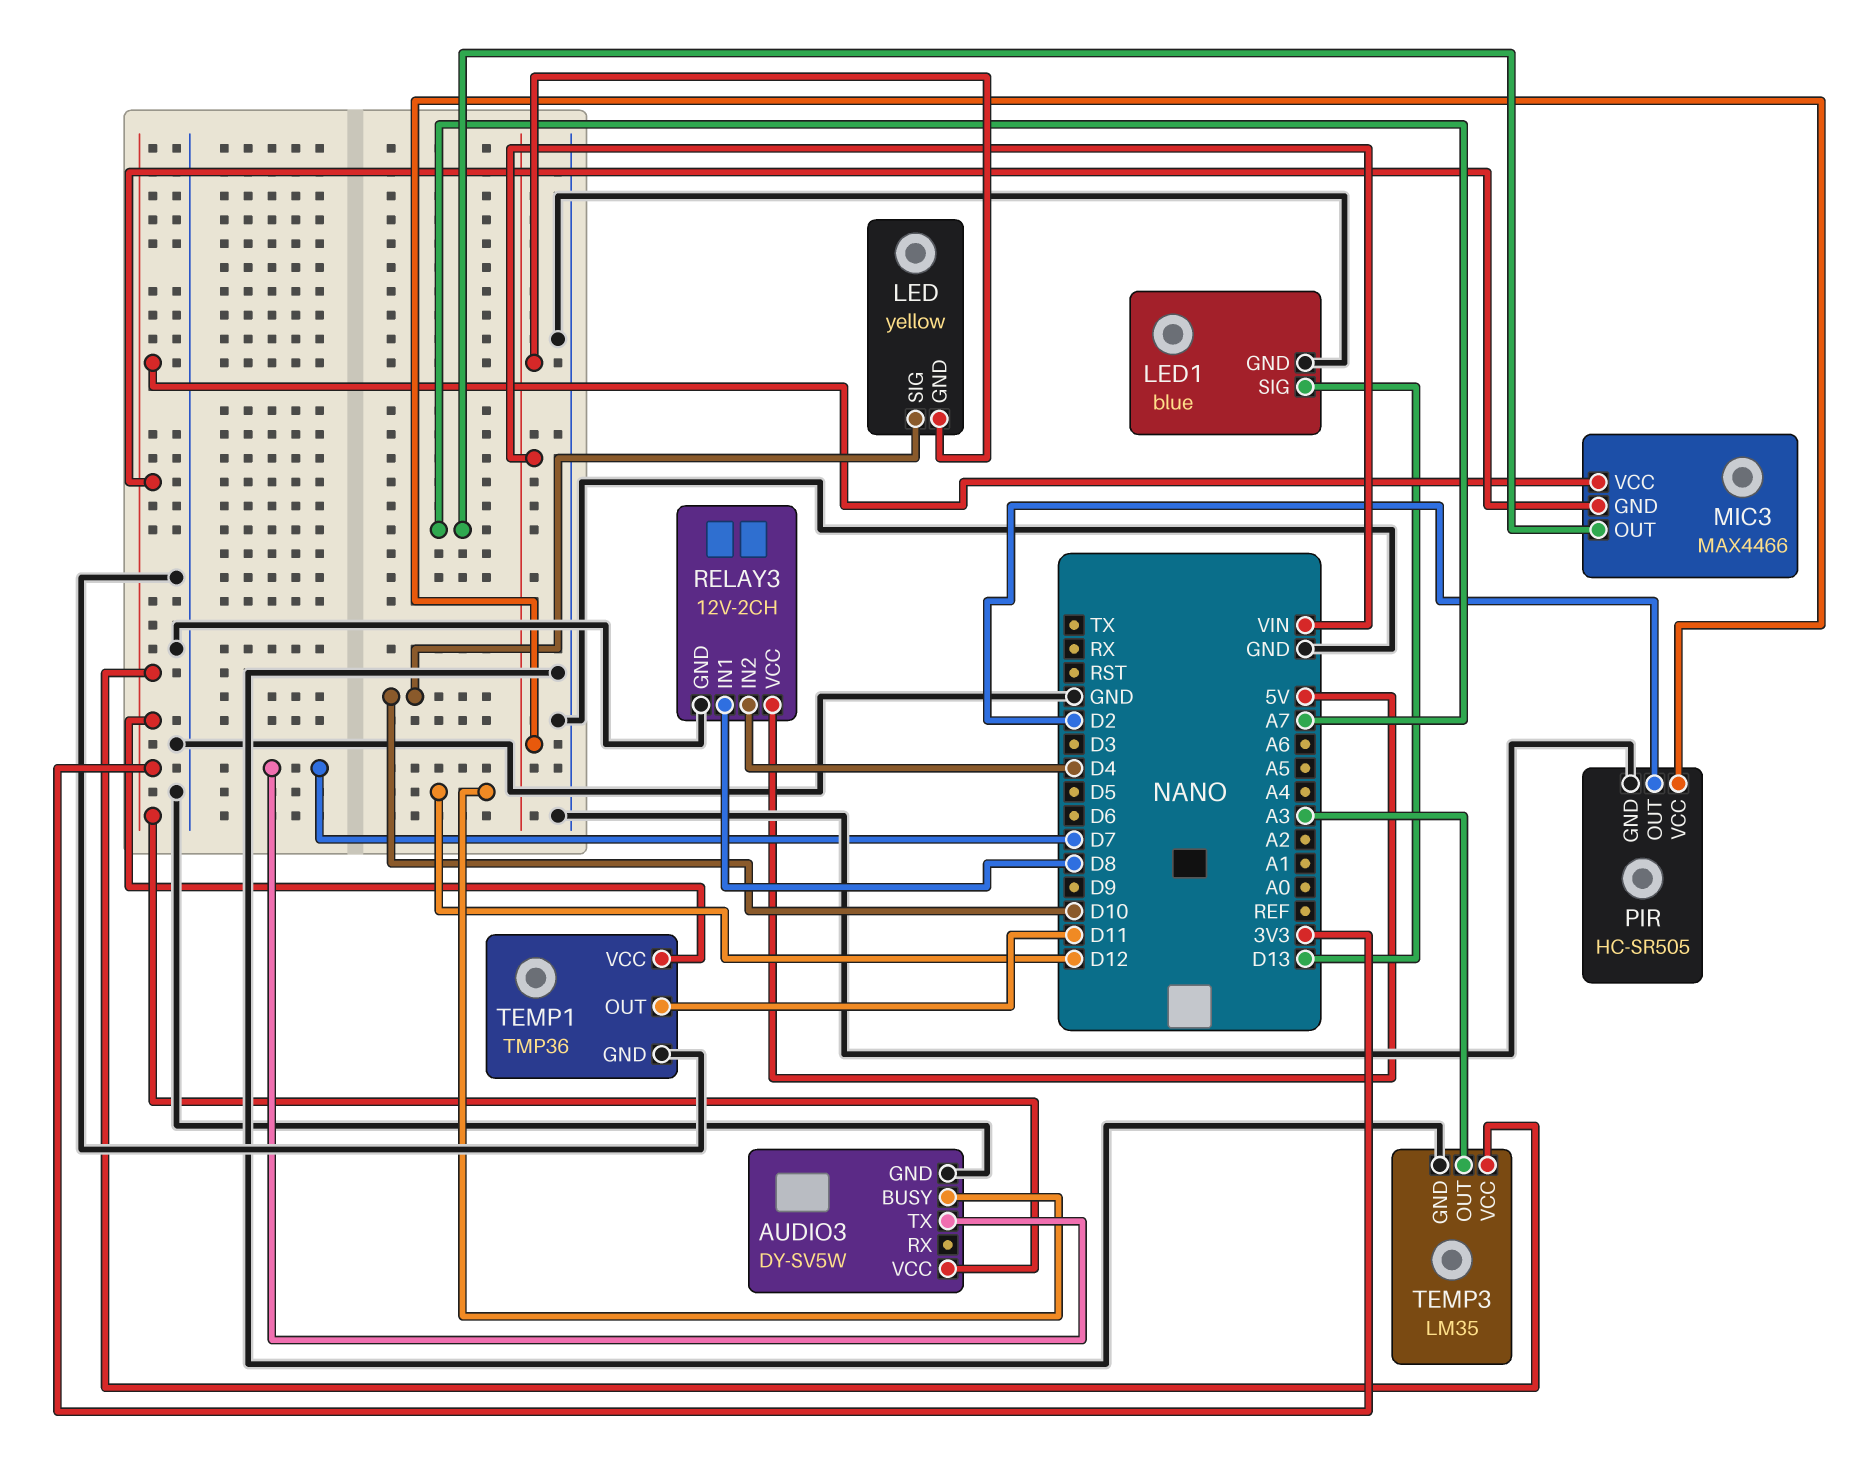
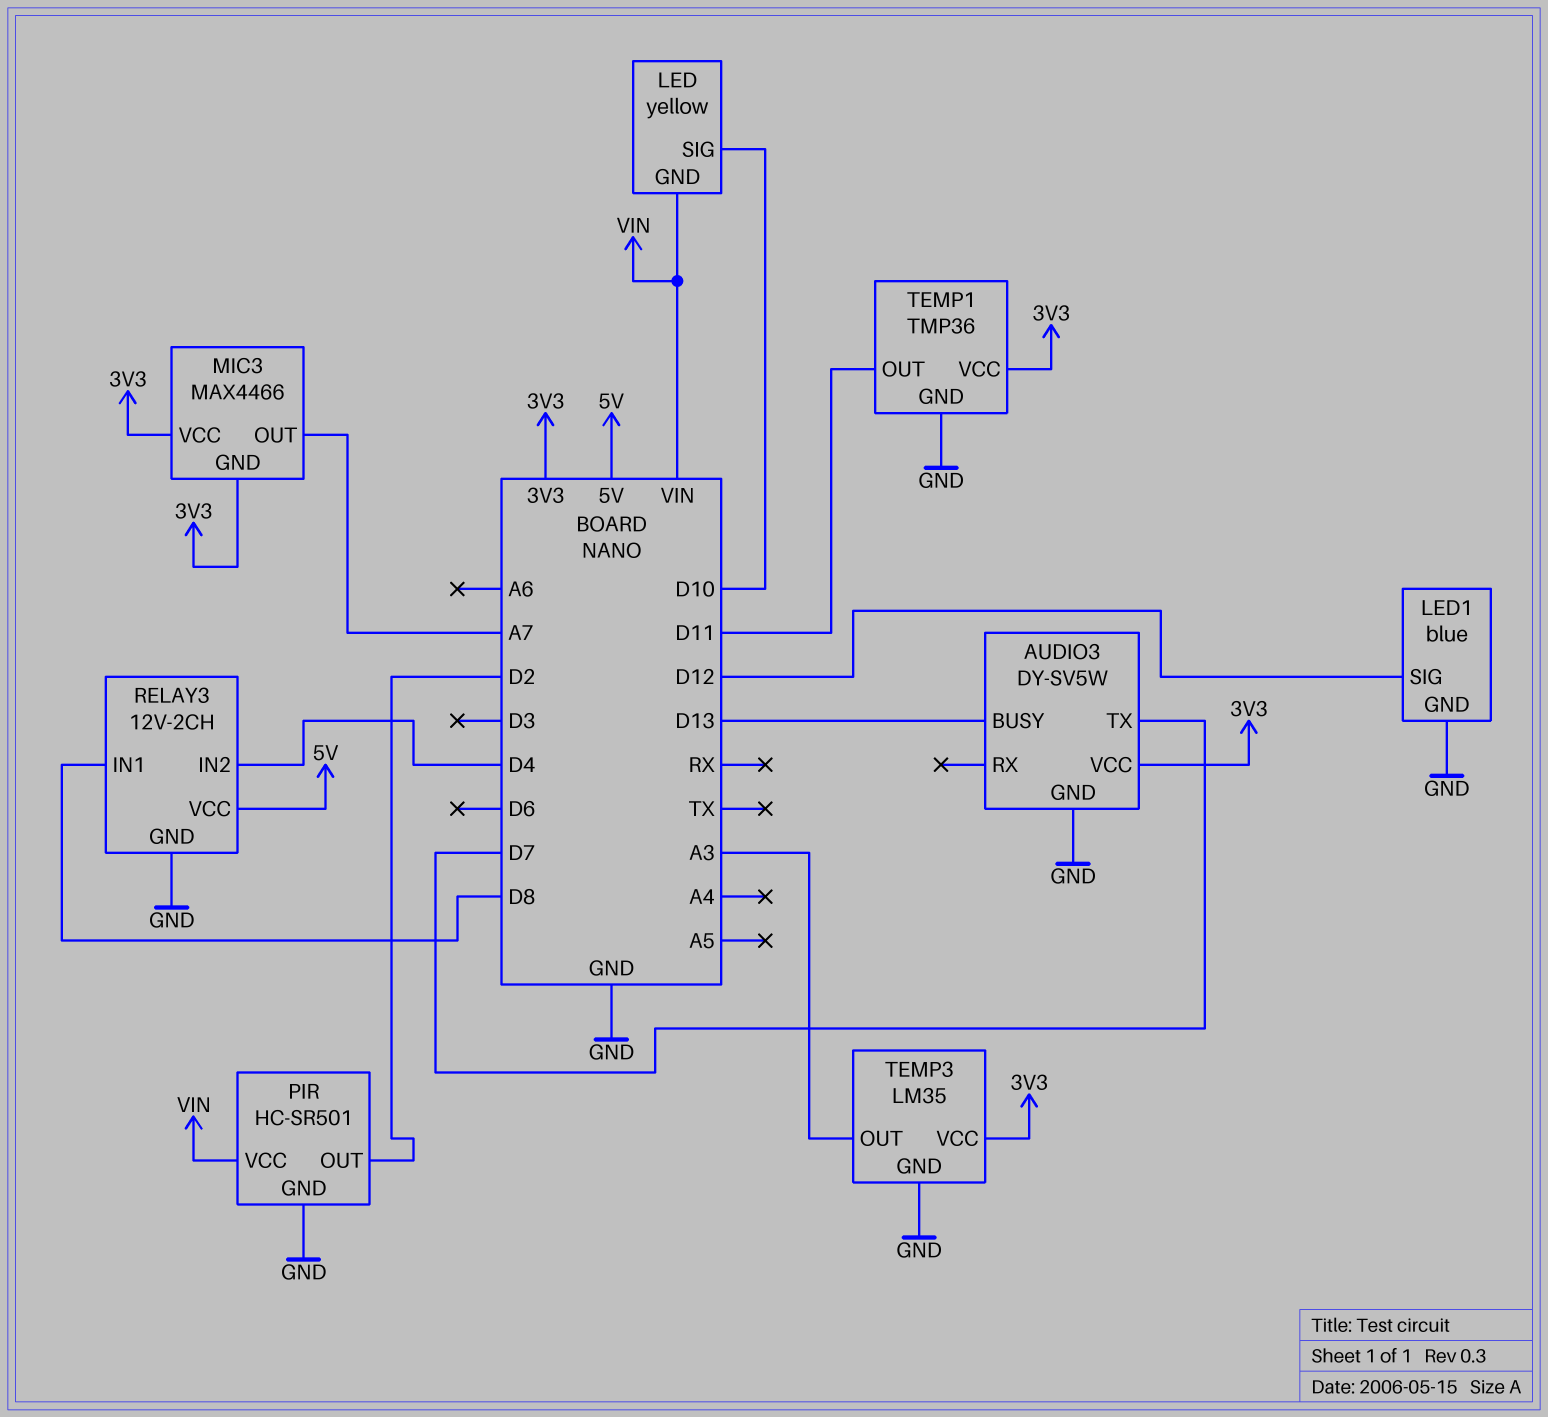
AUDIO3 pin BUSY: D12 -> D13
LED1 pin SIG: D13 -> D12
PIR: HC-SR505 -> HC-SR501

